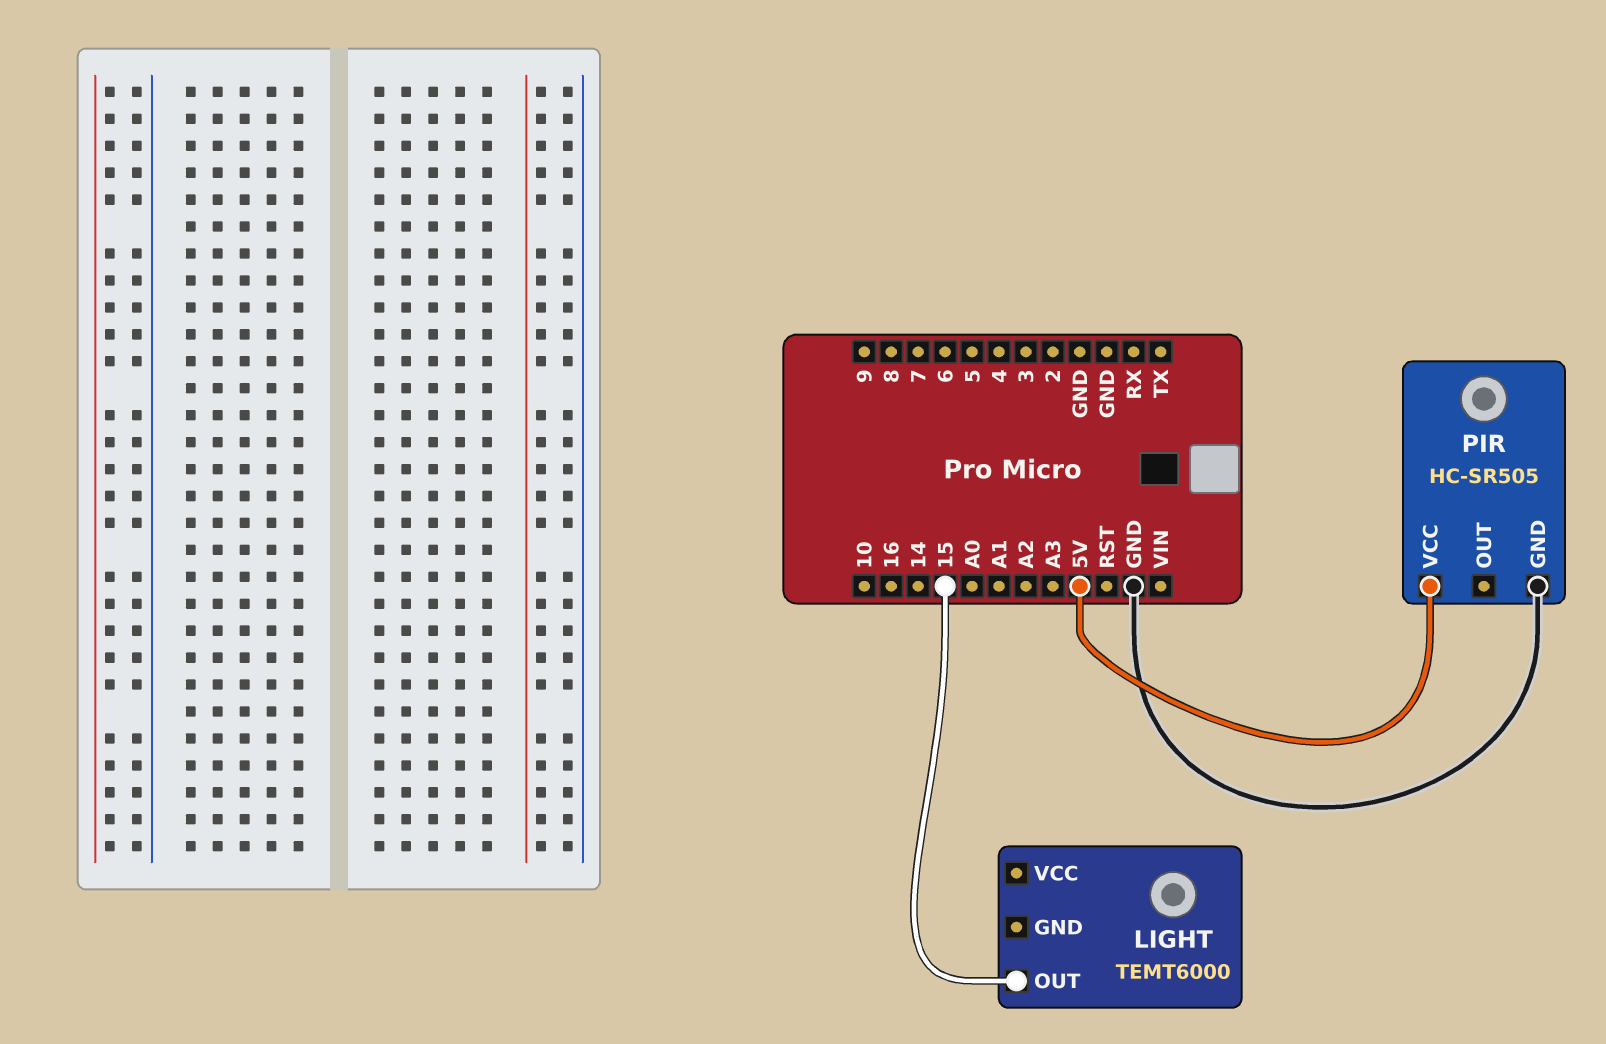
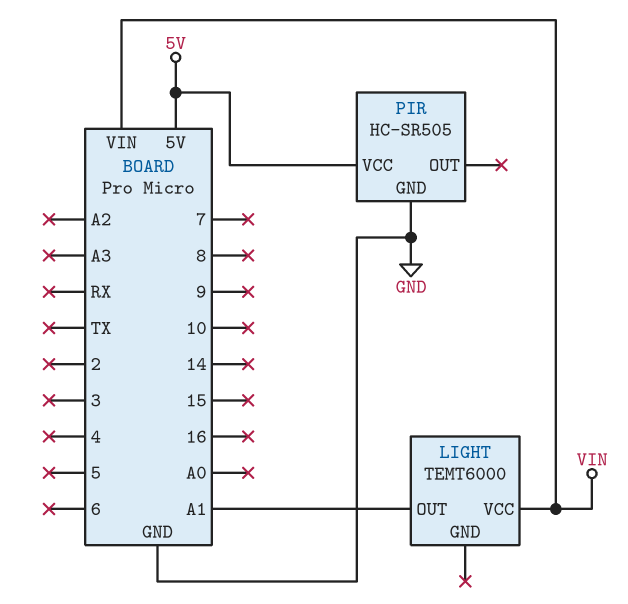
LIGHT pin OUT: 15 -> A1
LIGHT pin VCC: none -> VIN

